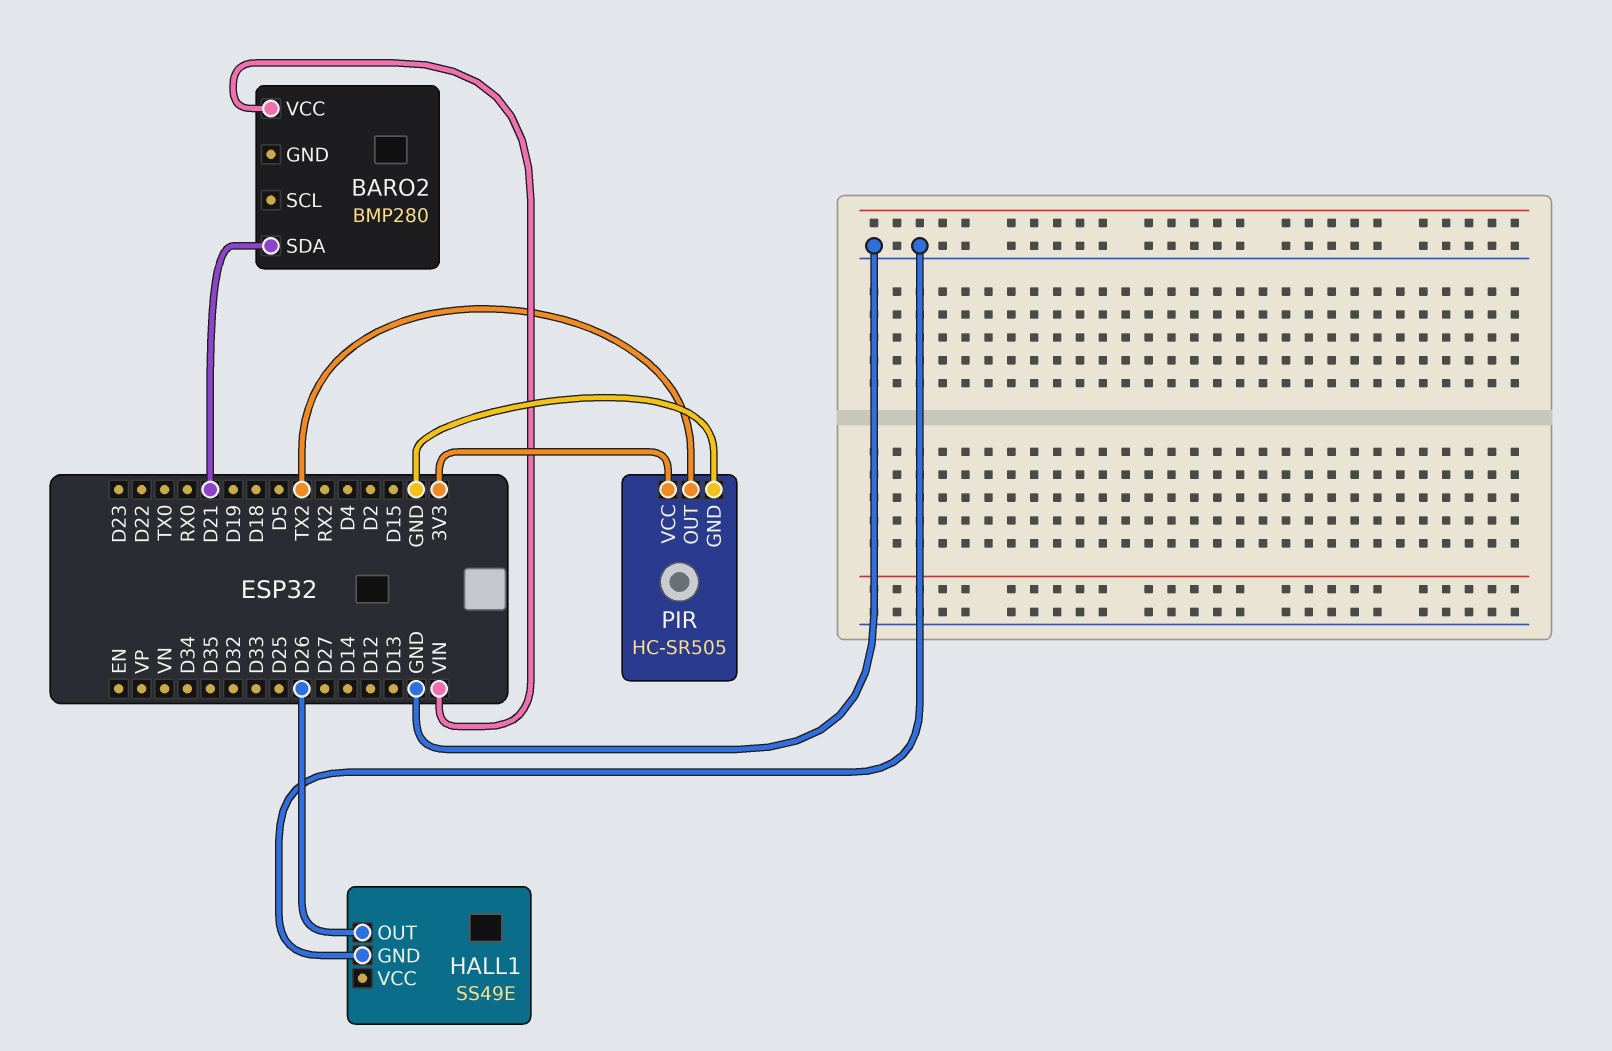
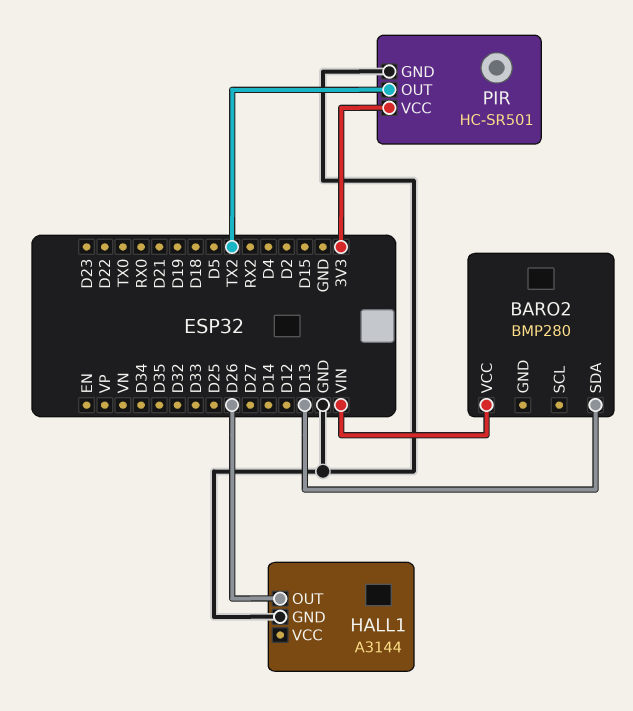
BARO2 pin SDA: D21 -> D13
HALL1: SS49E -> A3144
PIR: HC-SR505 -> HC-SR501

